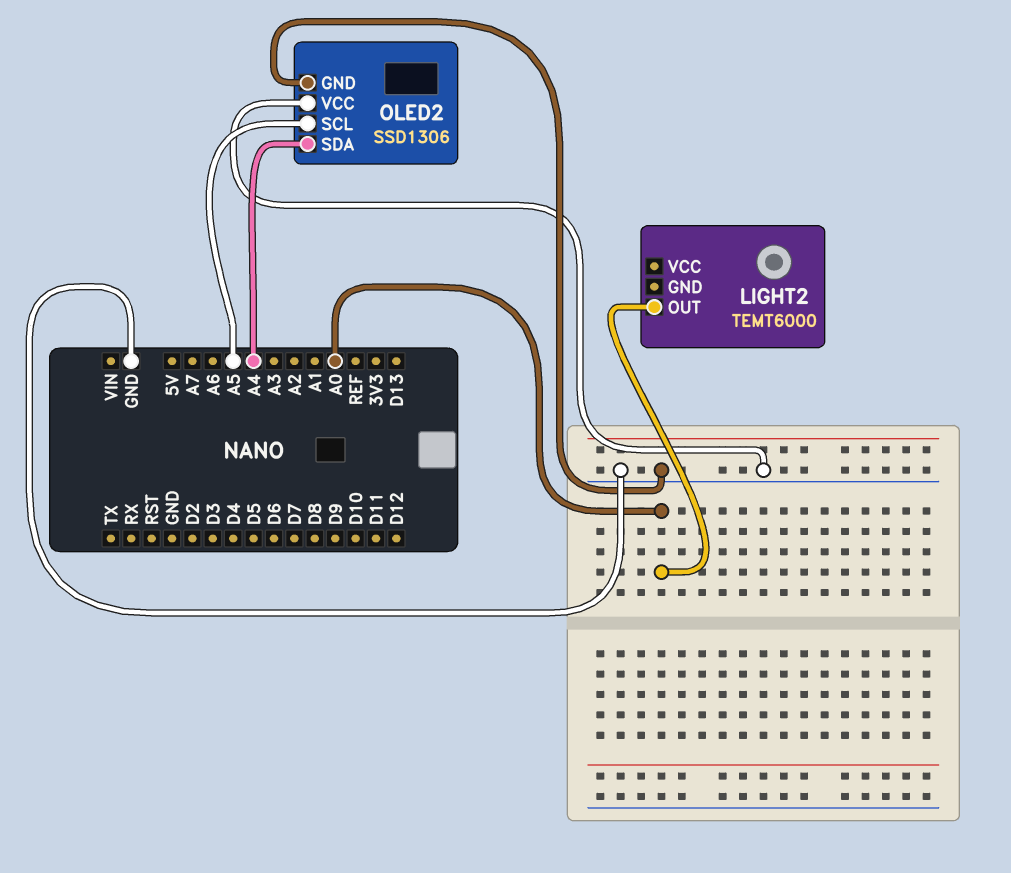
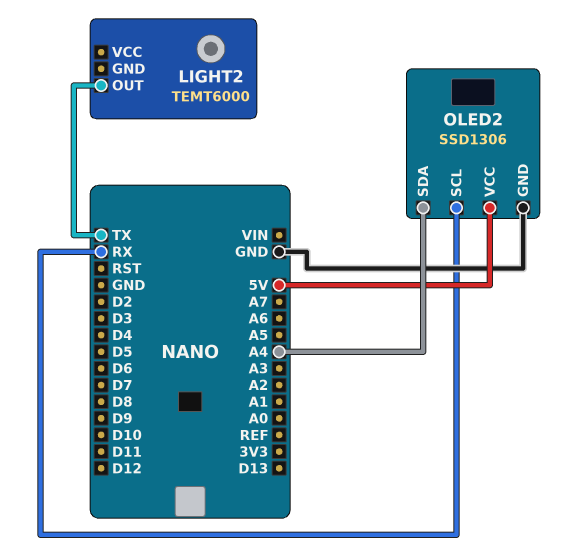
LIGHT2 pin OUT: A0 -> TX
OLED2 pin SCL: A5 -> RX
OLED2 pin VCC: GND -> 5V

